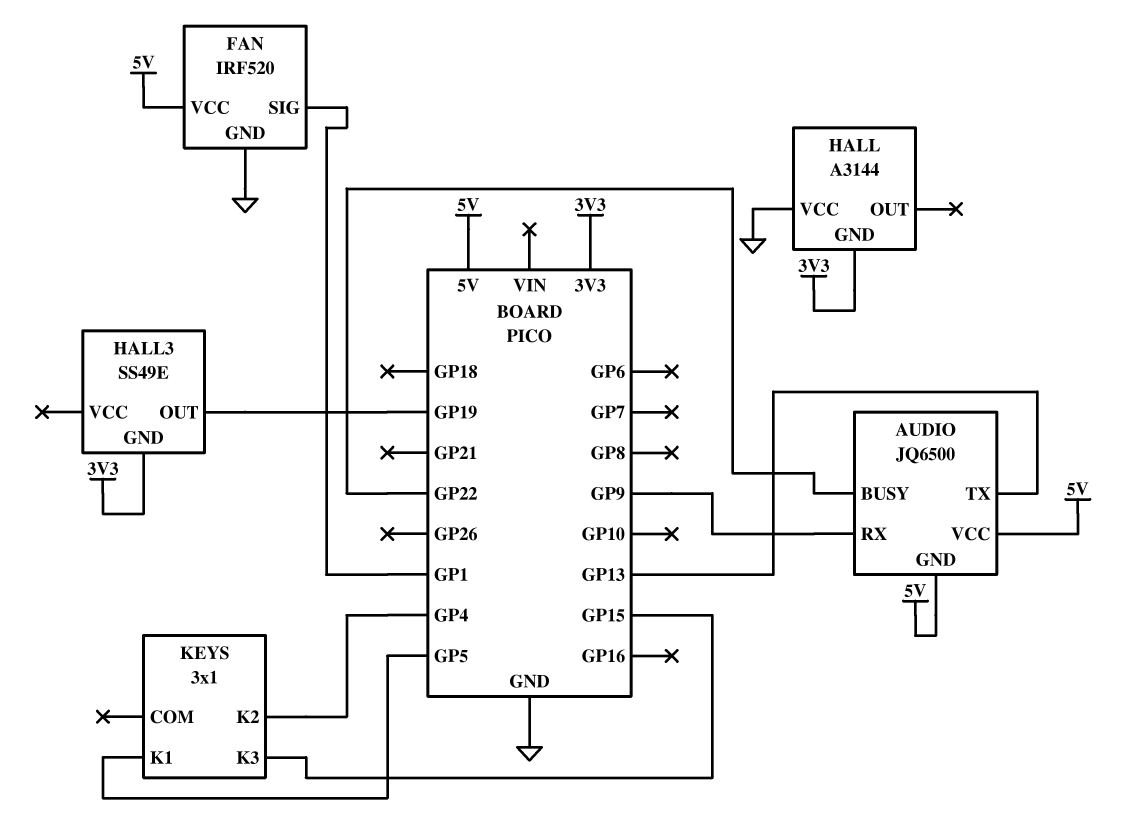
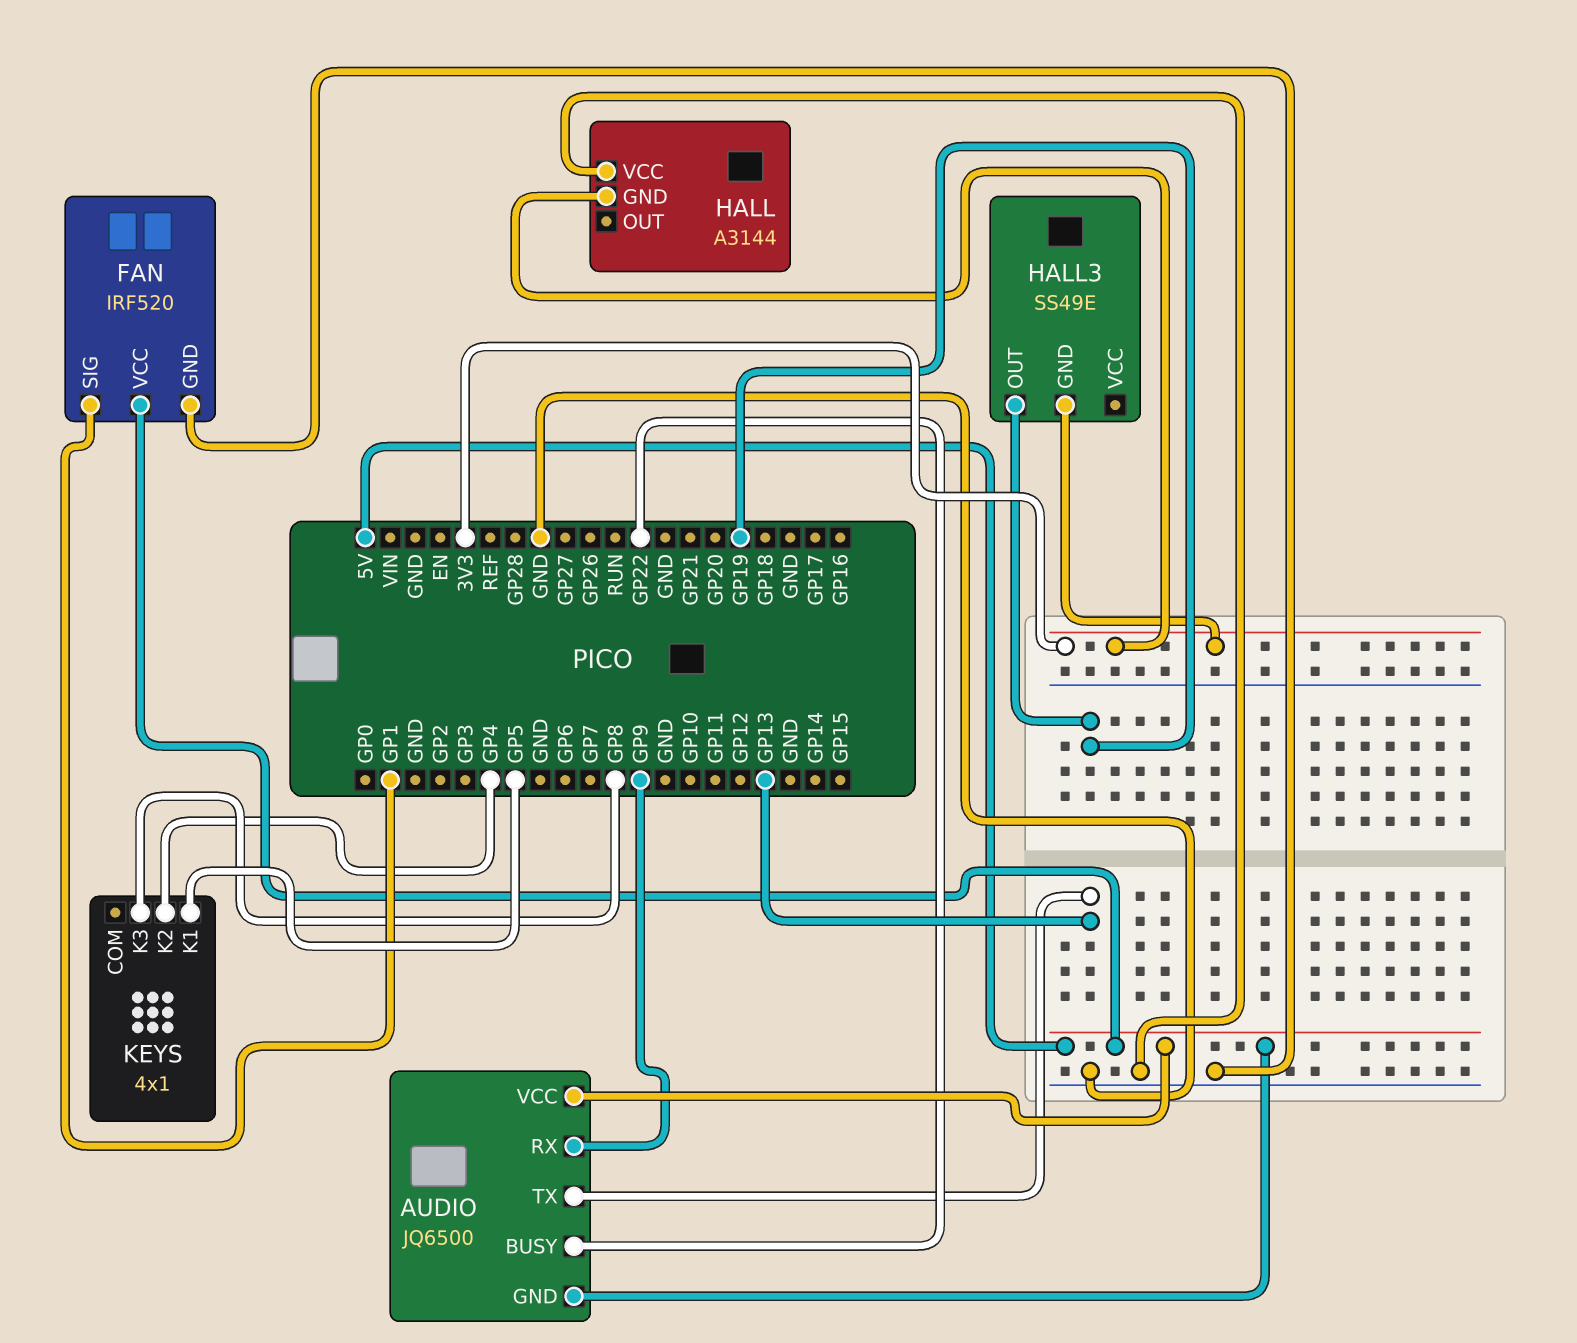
KEYS: 3x1 -> 4x1
KEYS pin K3: GP15 -> GP8

